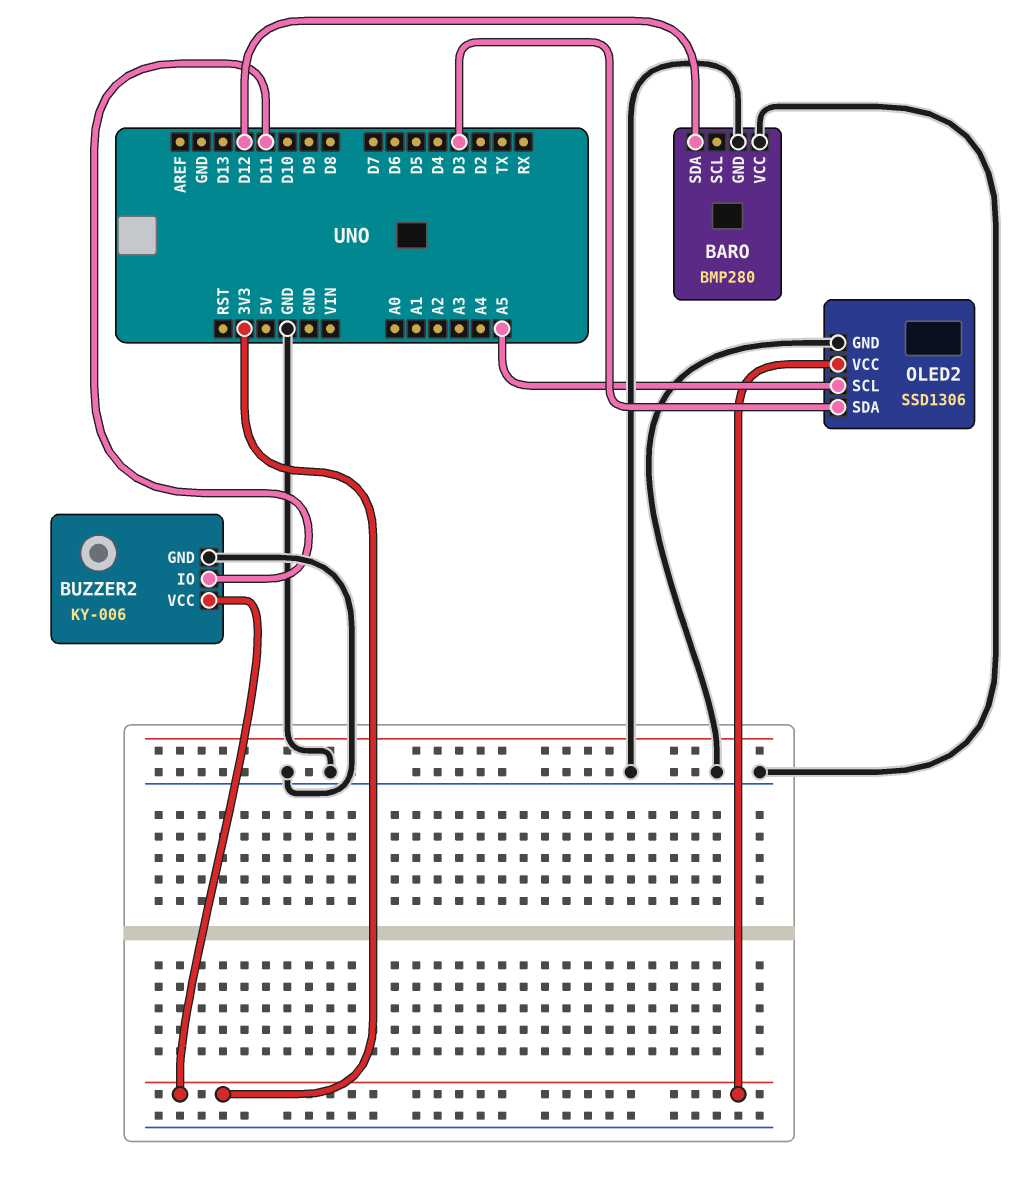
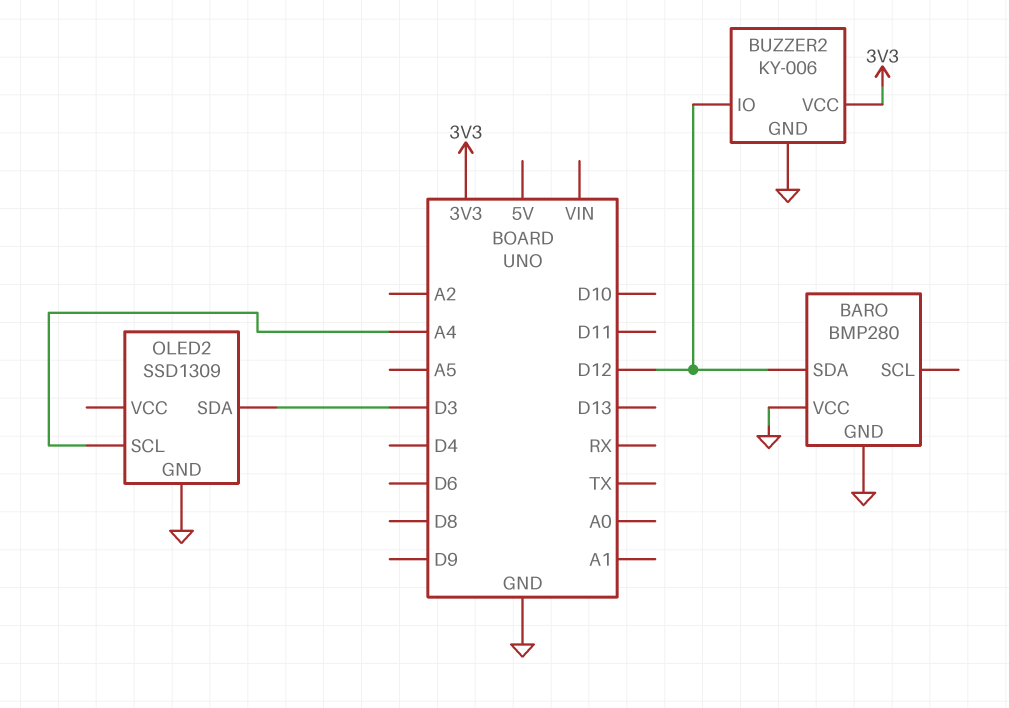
BUZZER2 pin IO: D11 -> D12
OLED2: SSD1306 -> SSD1309
OLED2 pin SCL: A5 -> A4
OLED2 pin VCC: 3V3 -> none

